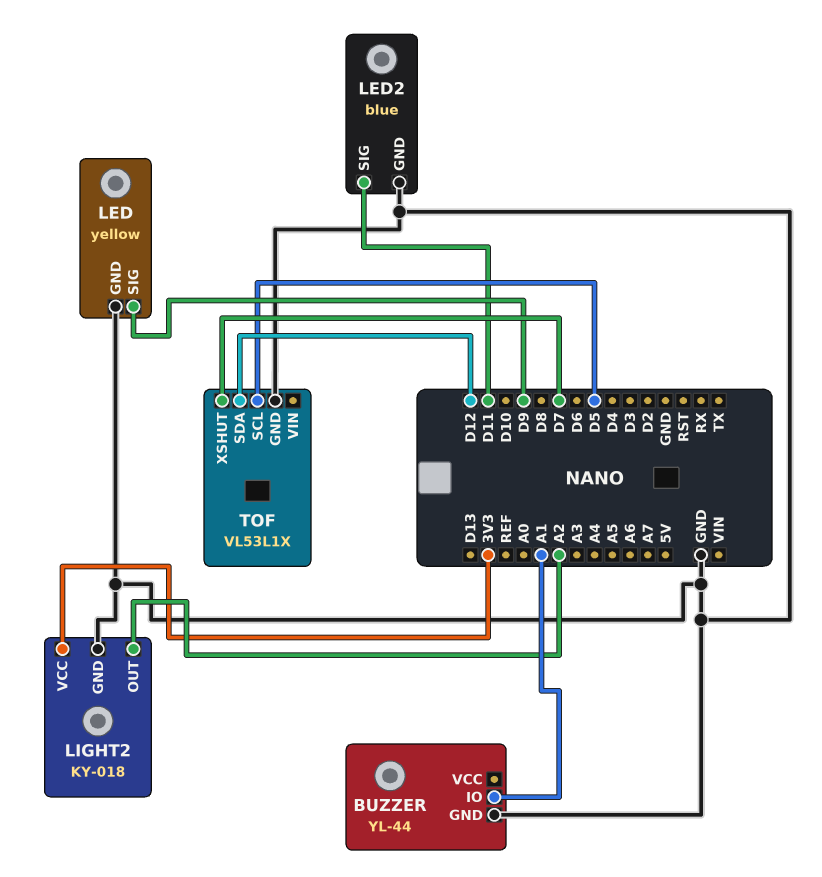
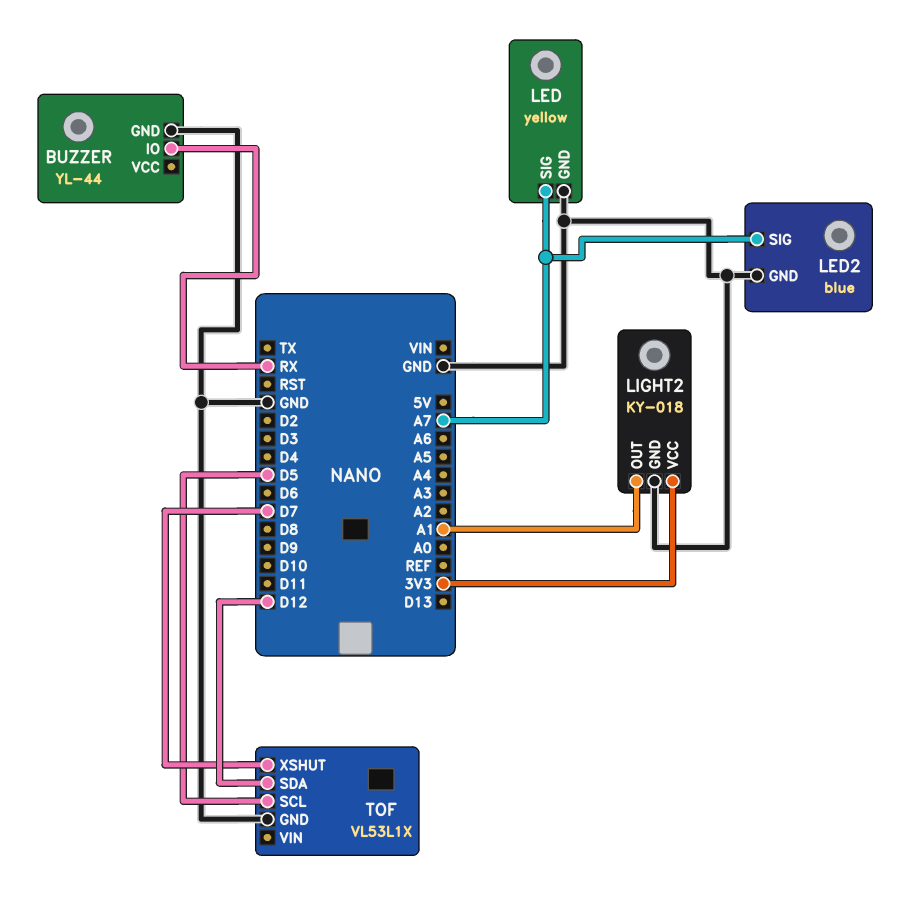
BUZZER pin IO: A1 -> RX
LED pin SIG: D9 -> A7
LED2 pin SIG: D11 -> A7
LIGHT2 pin OUT: A2 -> A1

